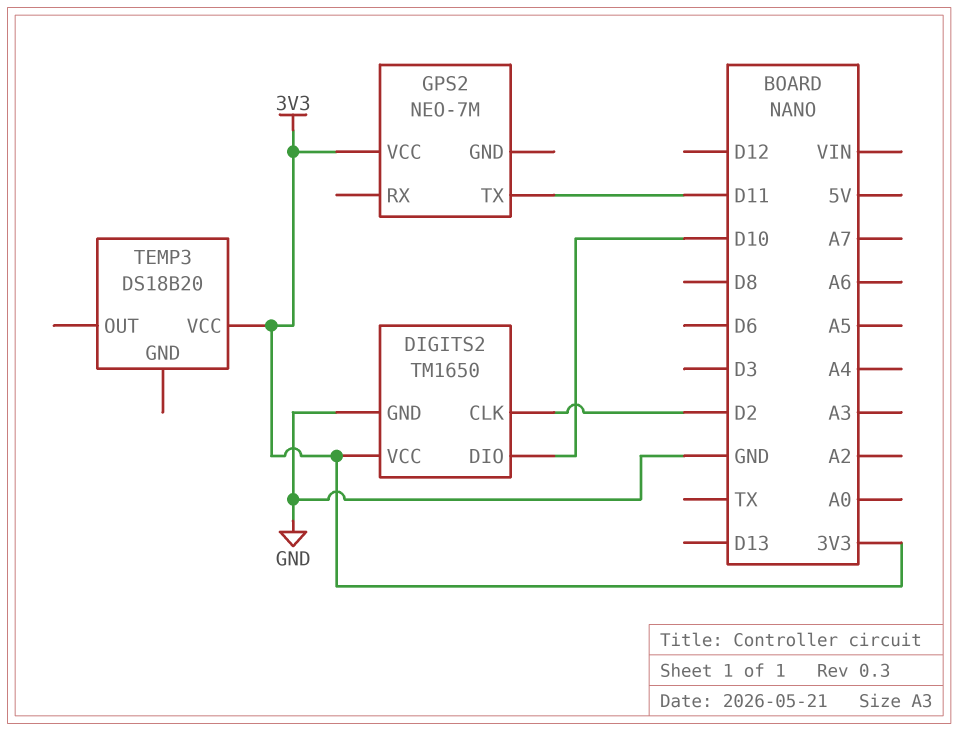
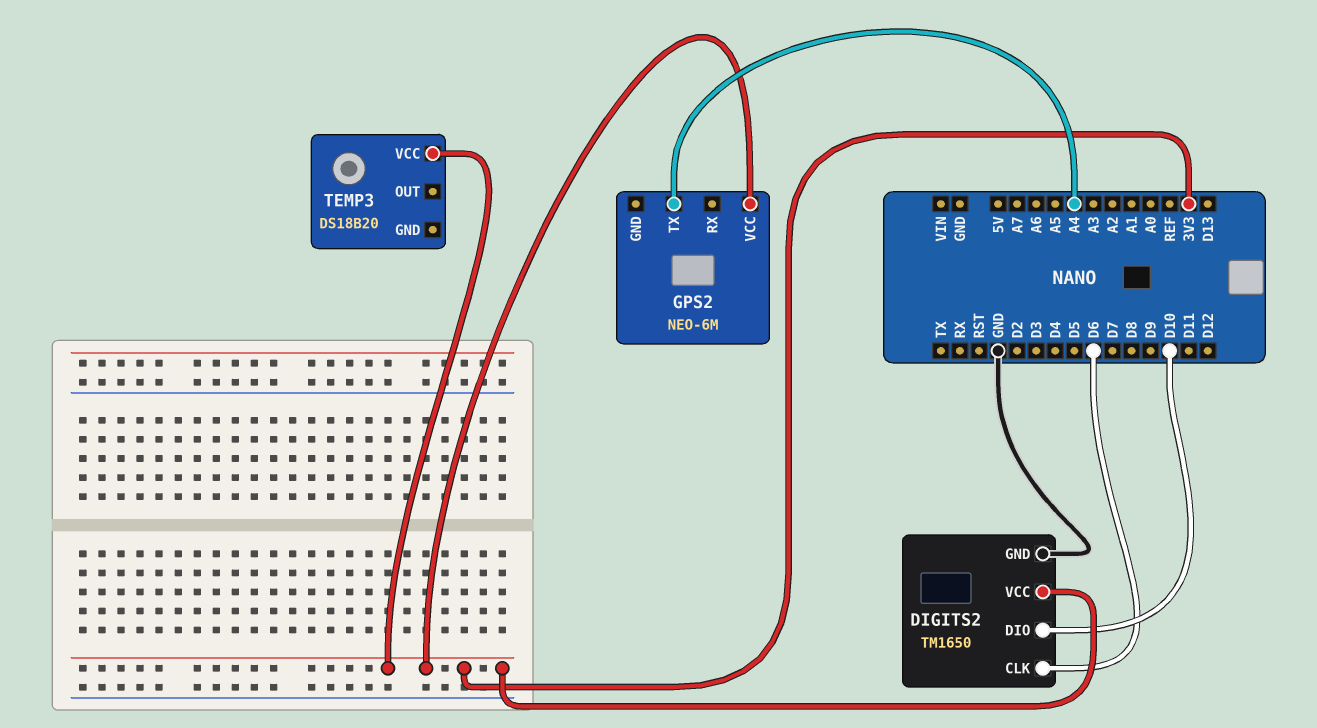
DIGITS2 pin CLK: D2 -> D6
GPS2: NEO-7M -> NEO-6M
GPS2 pin TX: D11 -> A4

